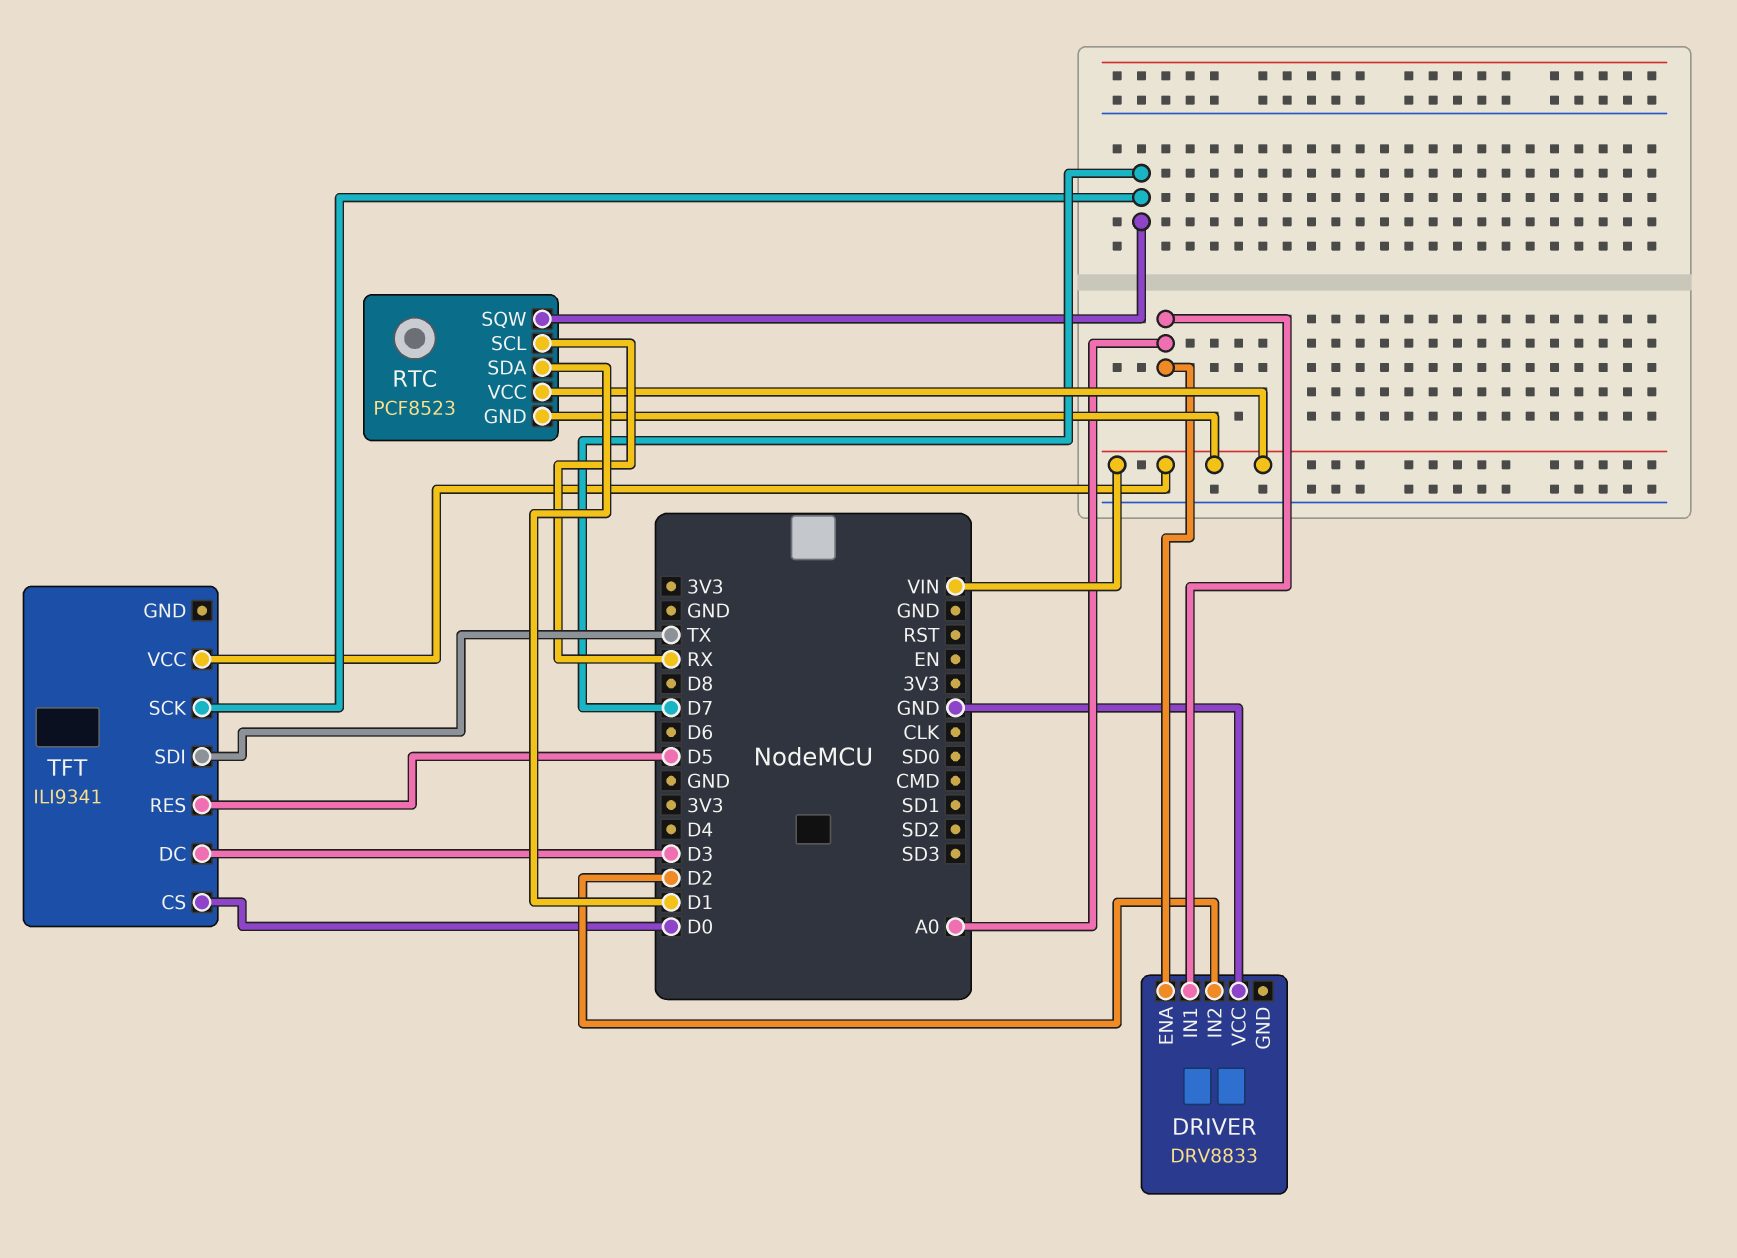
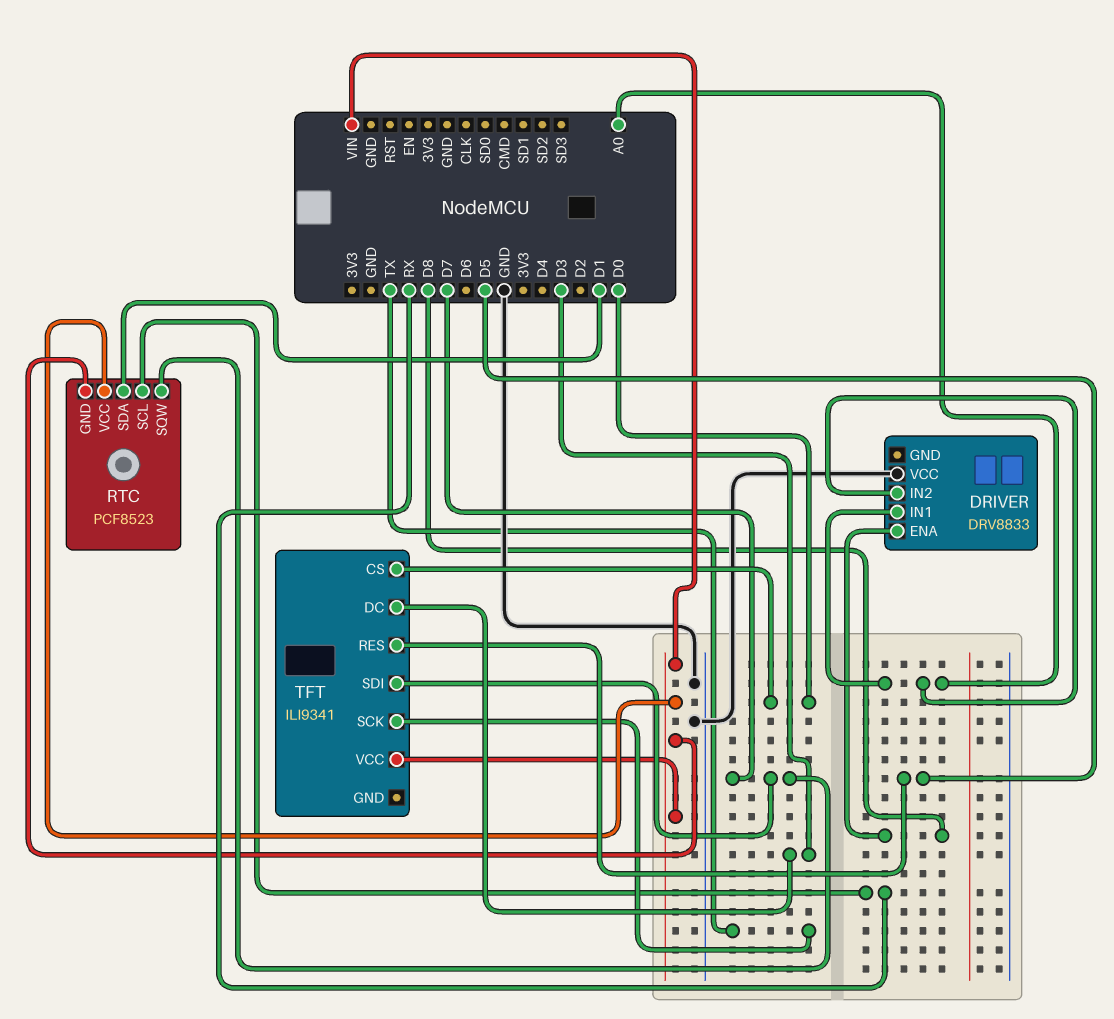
DRIVER pin ENA: A0 -> D8
DRIVER pin IN2: D2 -> A0
TFT pin SCK: D7 -> TX
TFT pin SDI: TX -> D7

